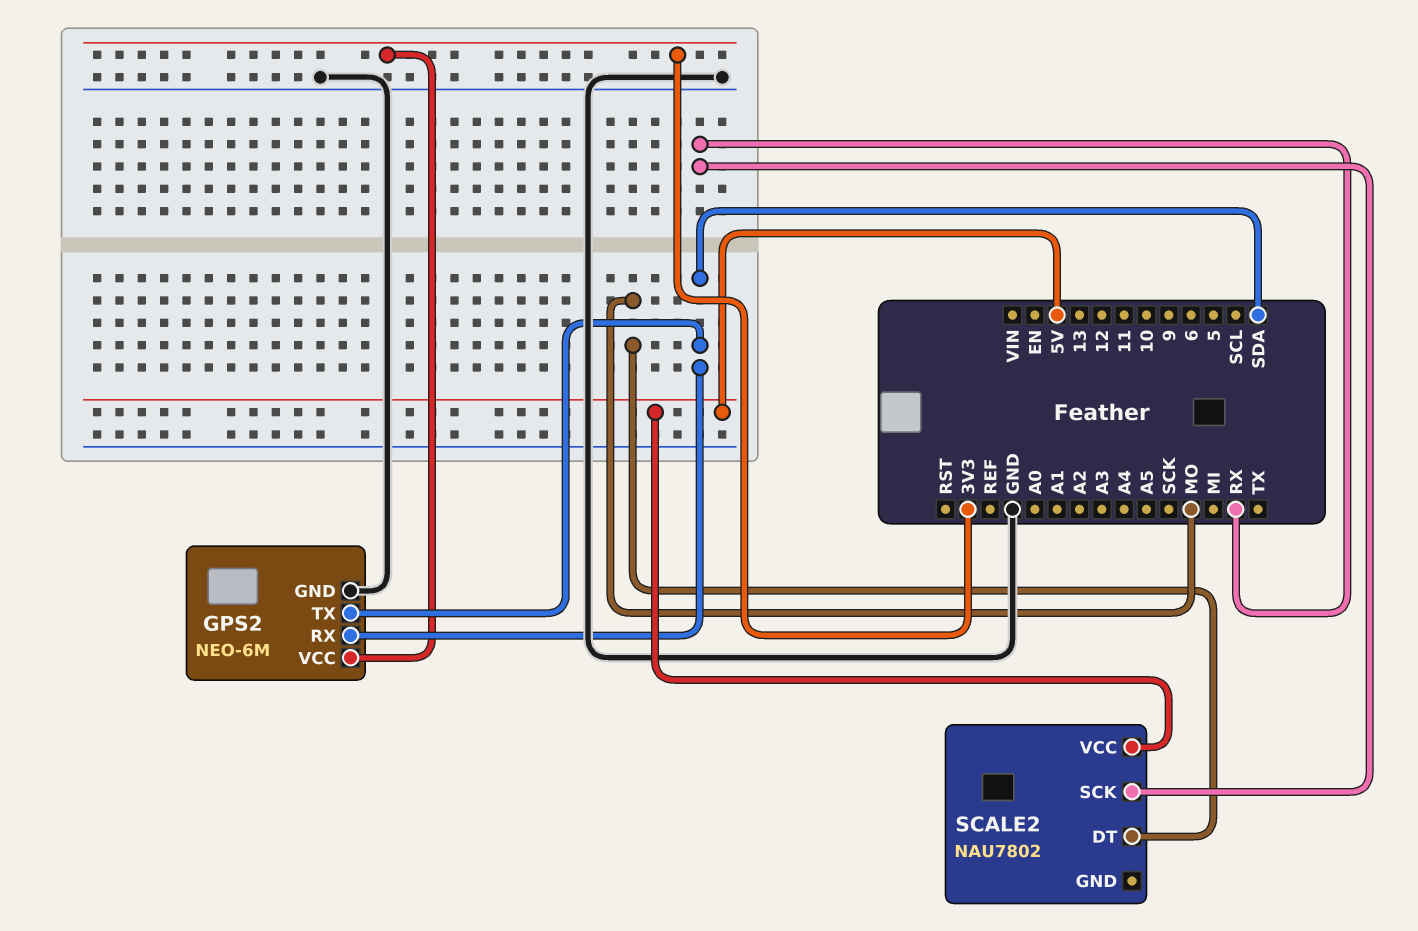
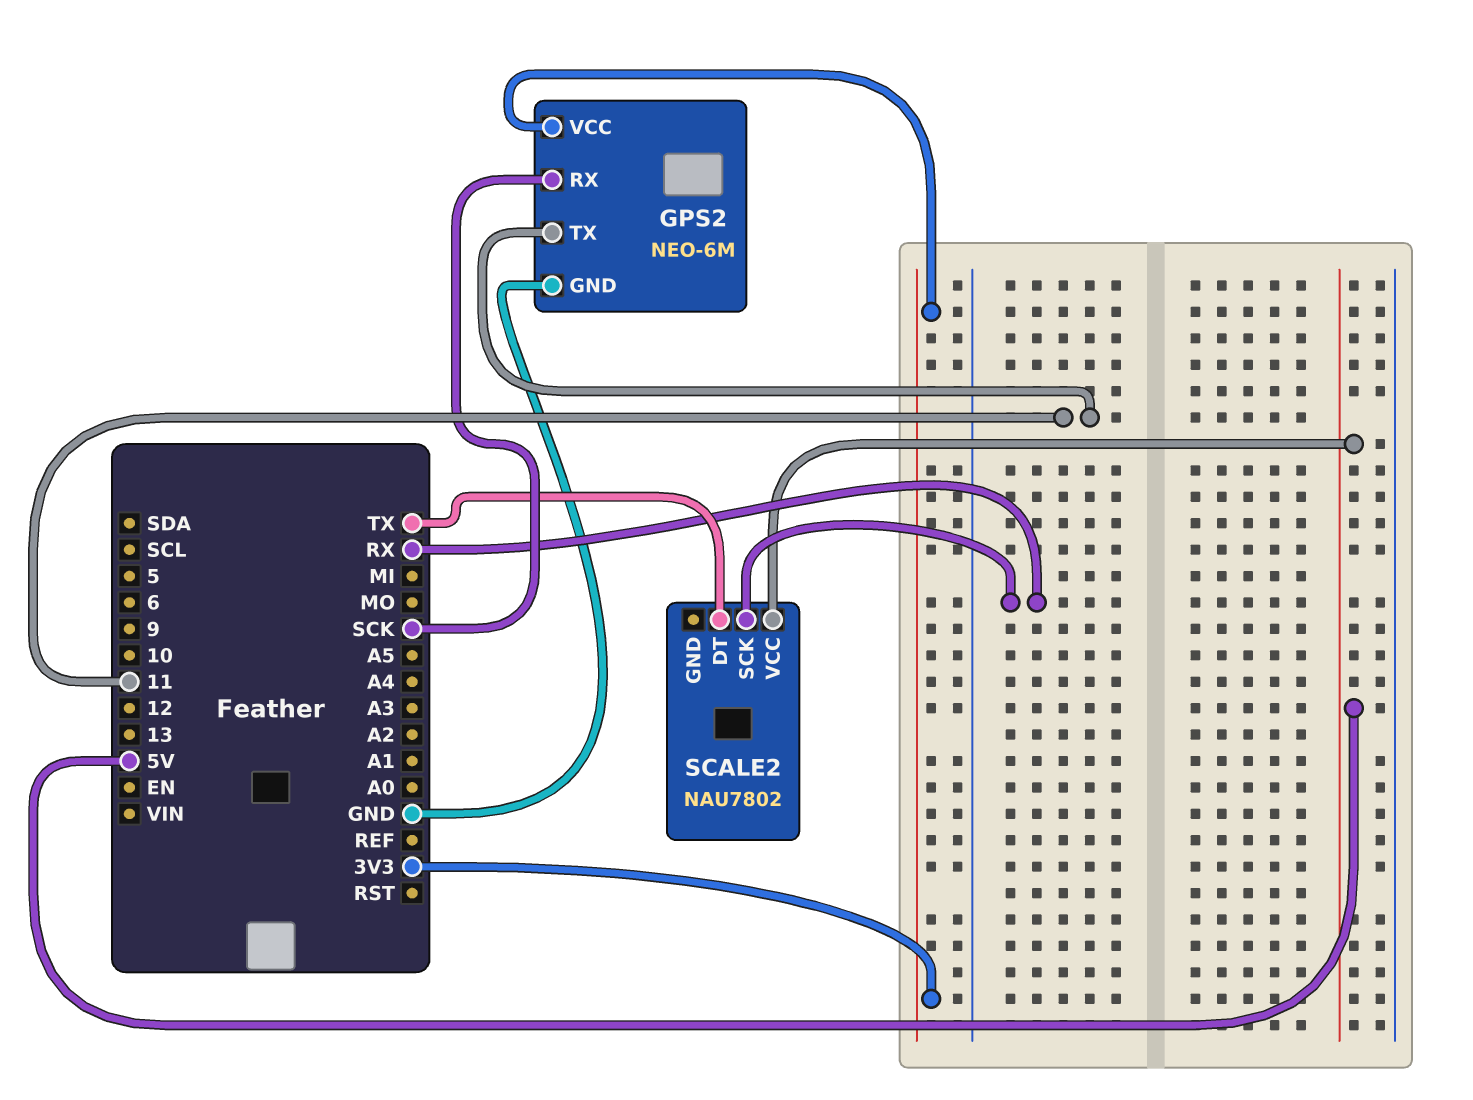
GPS2 pin RX: SDA -> SCK
GPS2 pin TX: SDA -> 11
SCALE2 pin DT: MO -> TX

